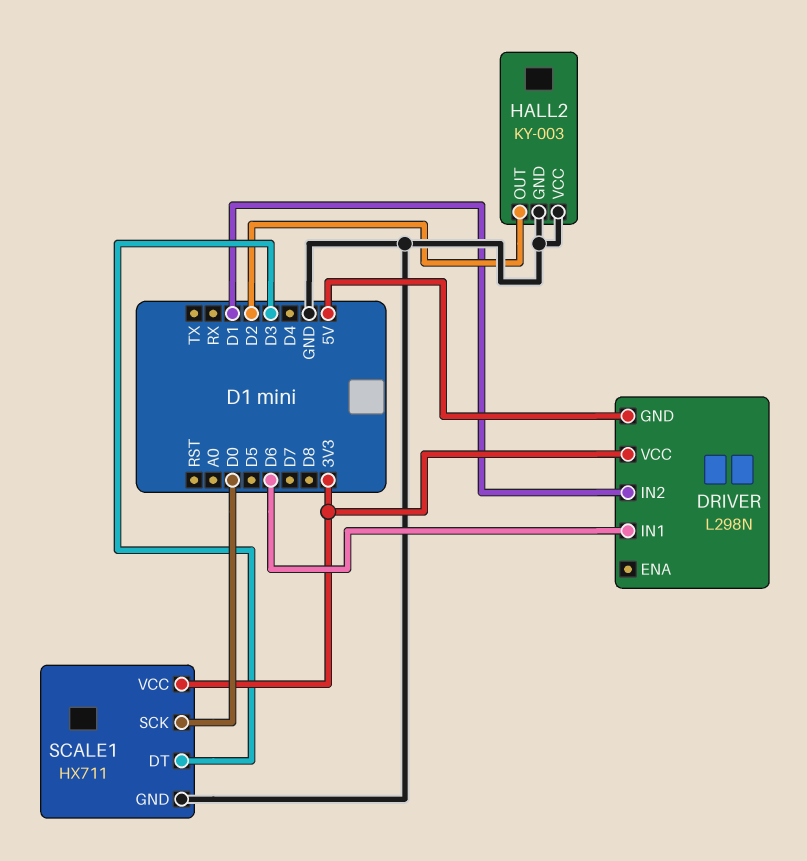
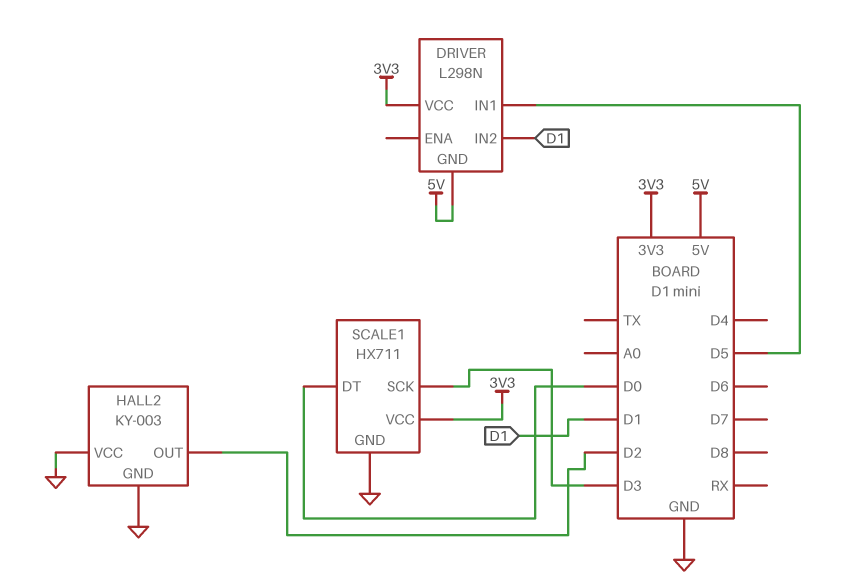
DRIVER pin IN1: D6 -> D5
SCALE1 pin DT: D3 -> D0
SCALE1 pin SCK: D0 -> D3

